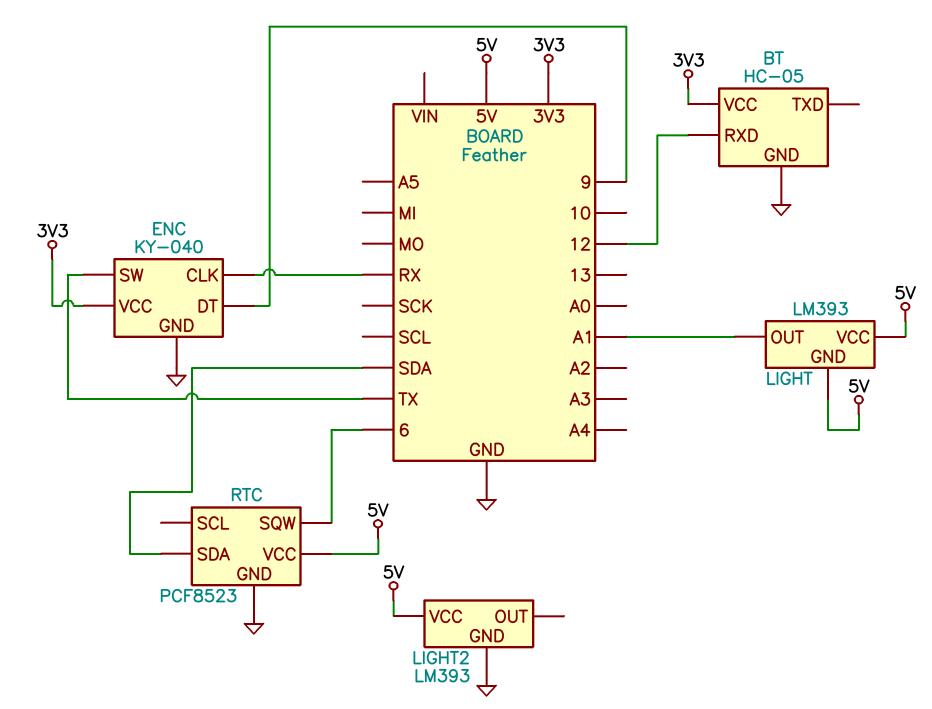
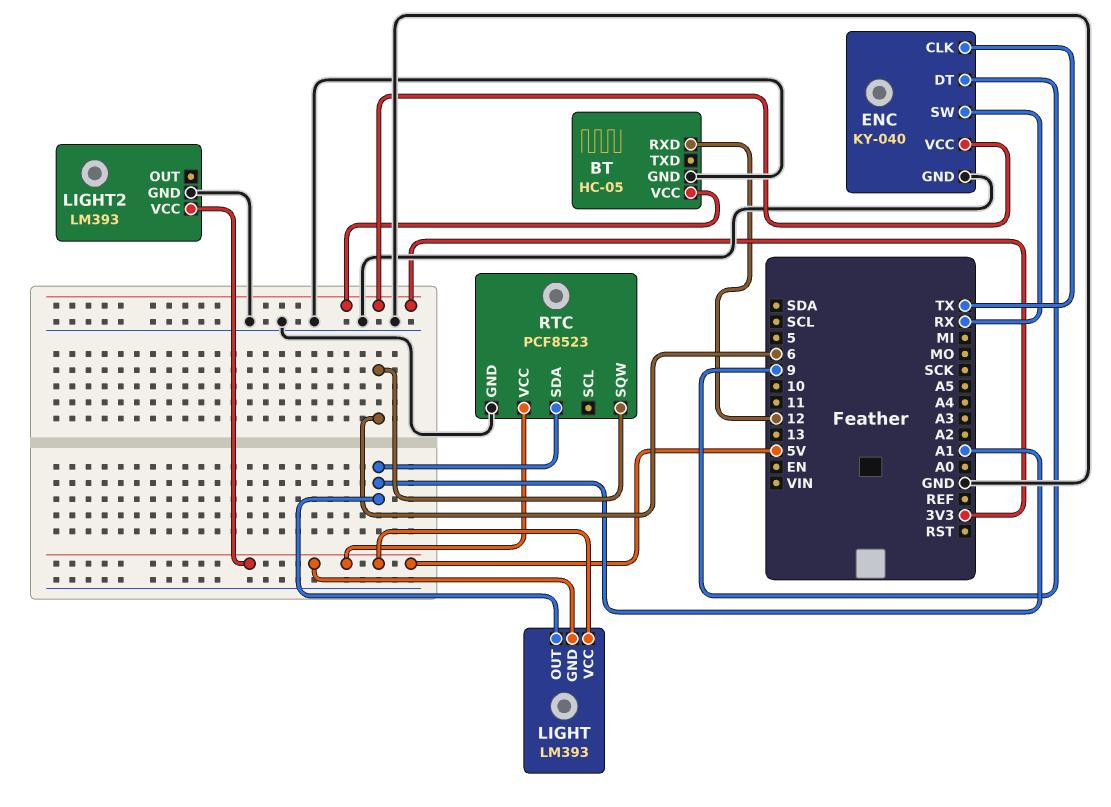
ENC pin CLK: RX -> TX
ENC pin SW: TX -> RX
RTC pin SDA: SDA -> A1

